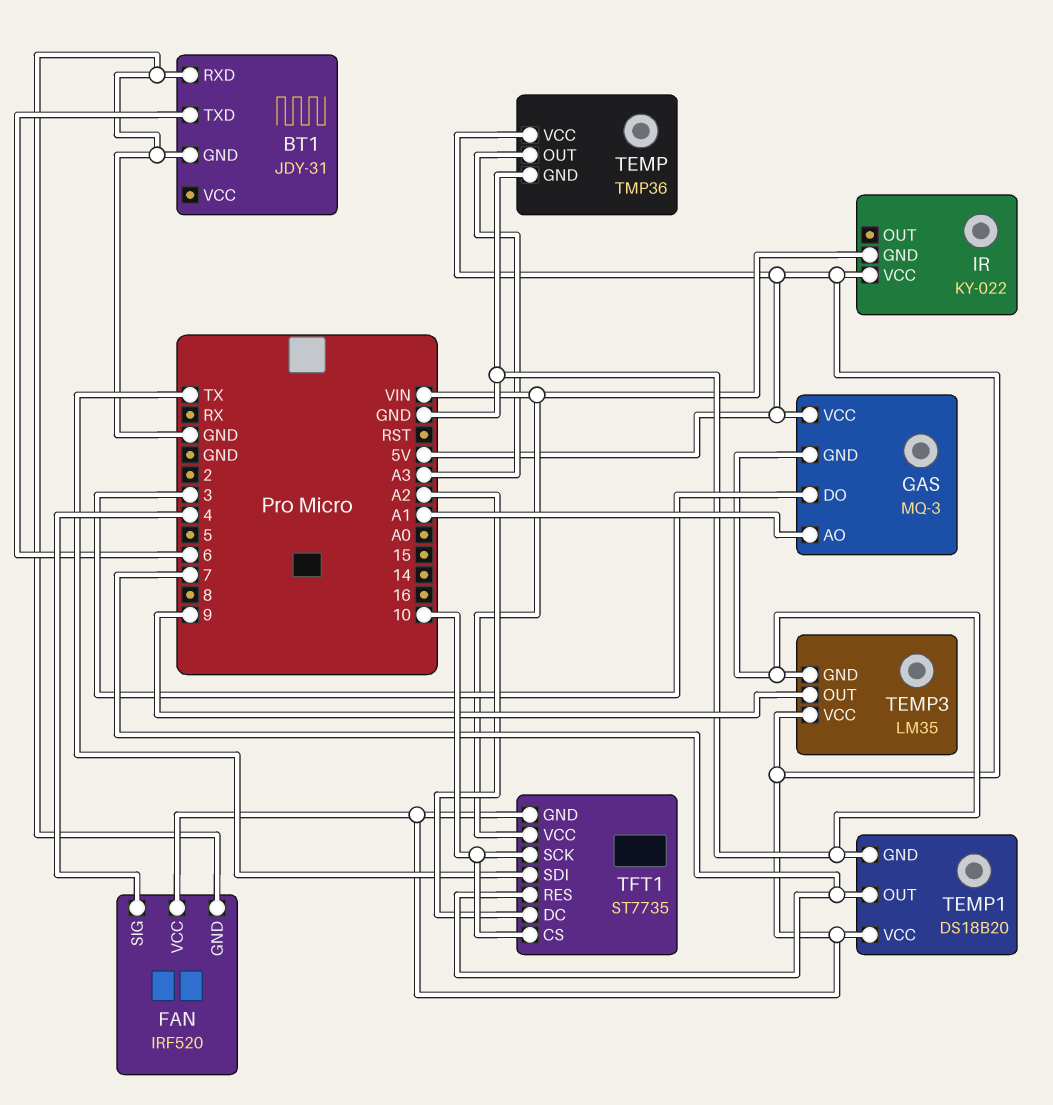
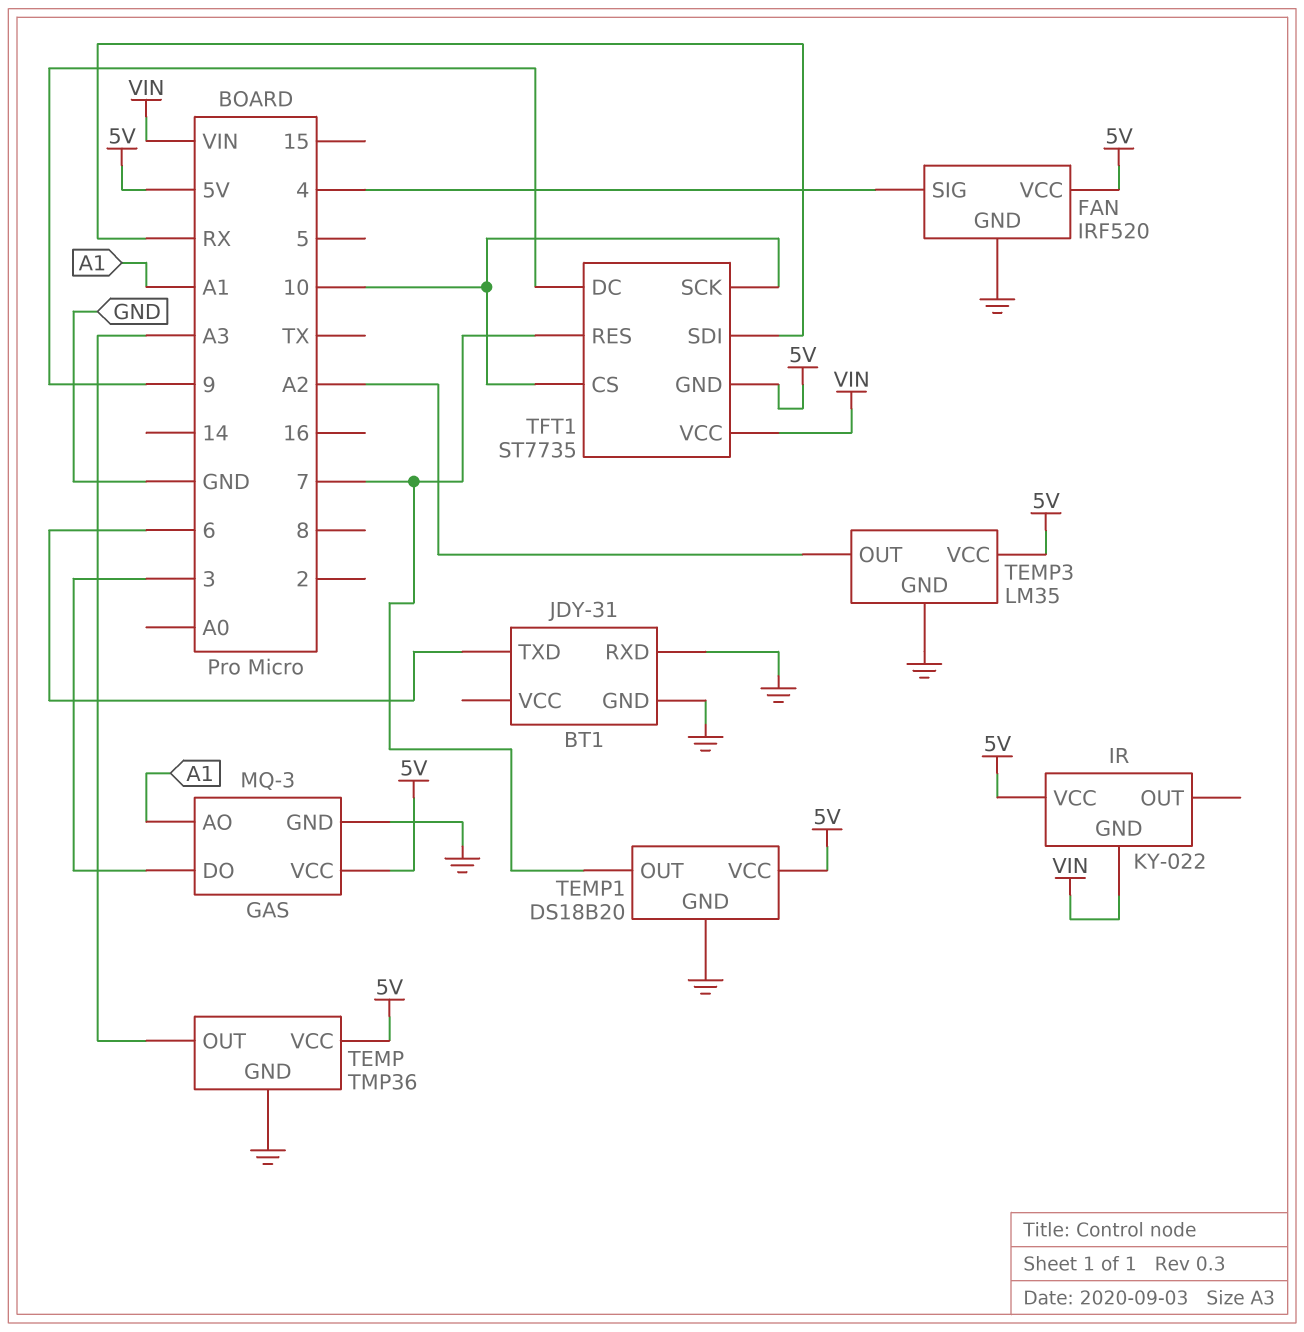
TEMP3 pin OUT: 9 -> A2
TFT1 pin DC: A2 -> 9
TFT1 pin SDI: TX -> RX

